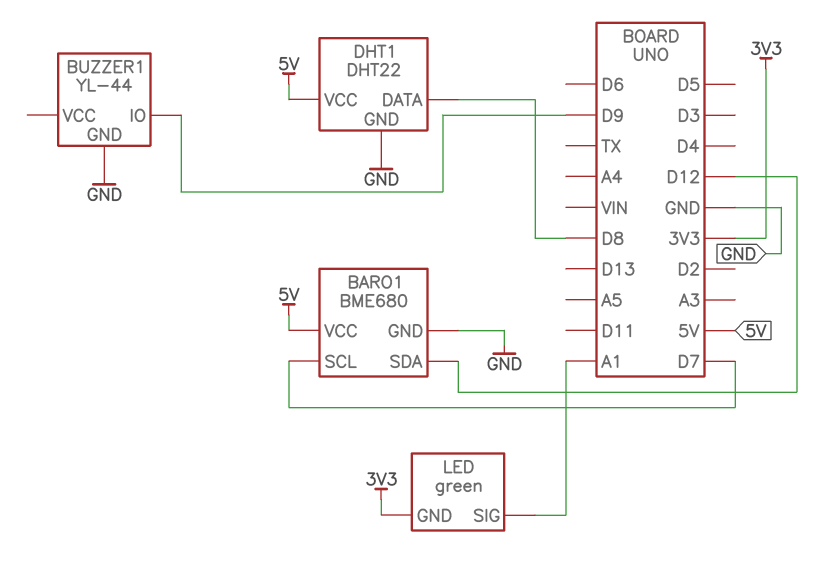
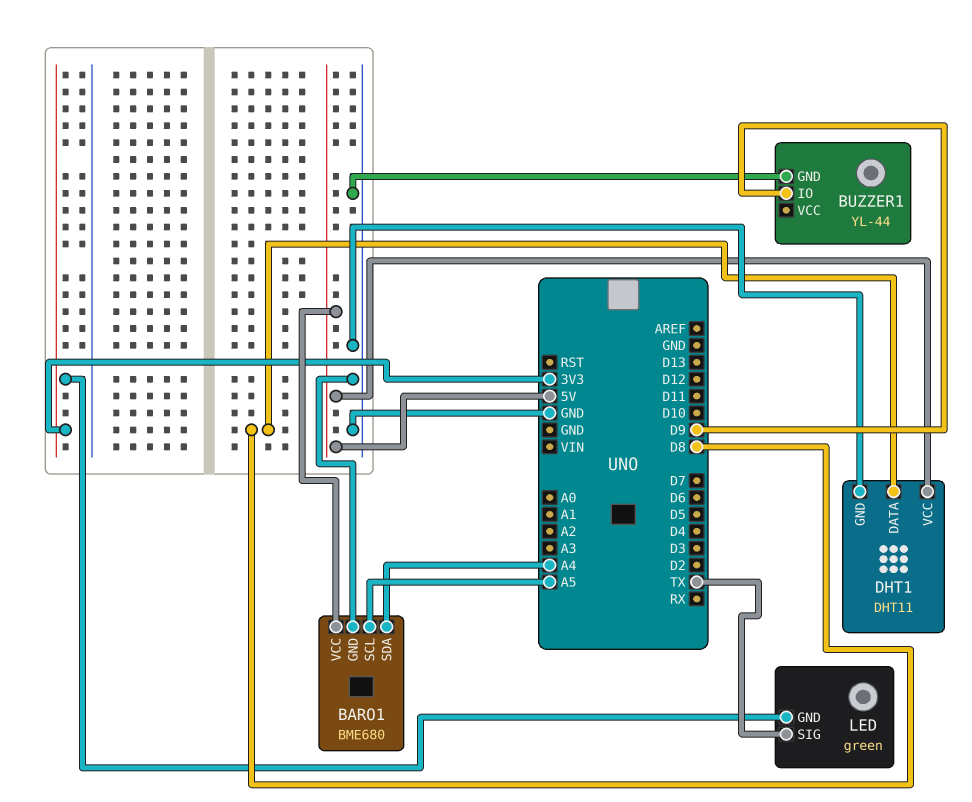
BARO1 pin SCL: D7 -> A5
BARO1 pin SDA: D12 -> A4
DHT1: DHT22 -> DHT11
LED pin SIG: A1 -> TX

